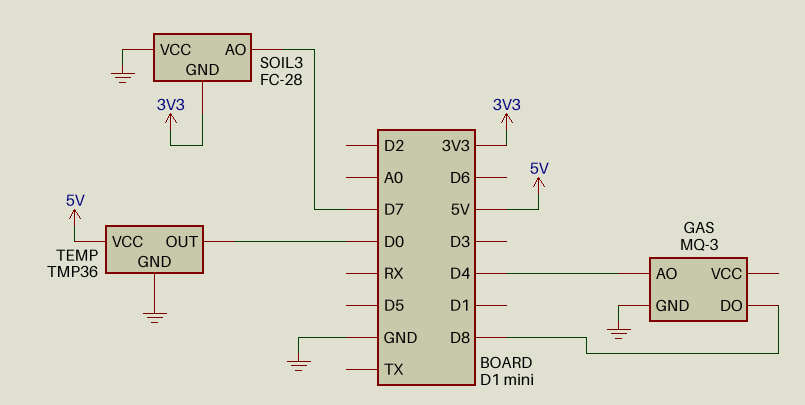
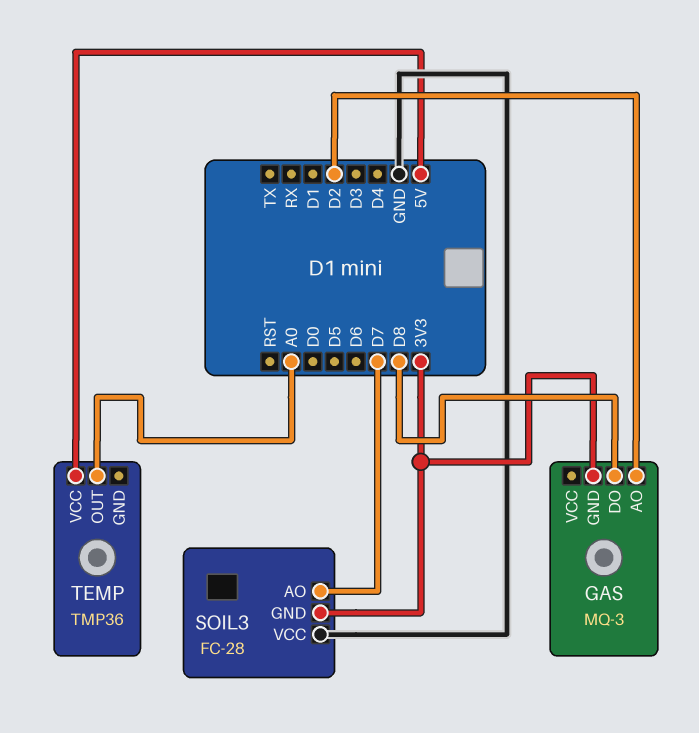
GAS pin AO: D4 -> D2
GAS pin GND: GND -> 3V3
TEMP pin GND: GND -> none
TEMP pin OUT: D0 -> A0

